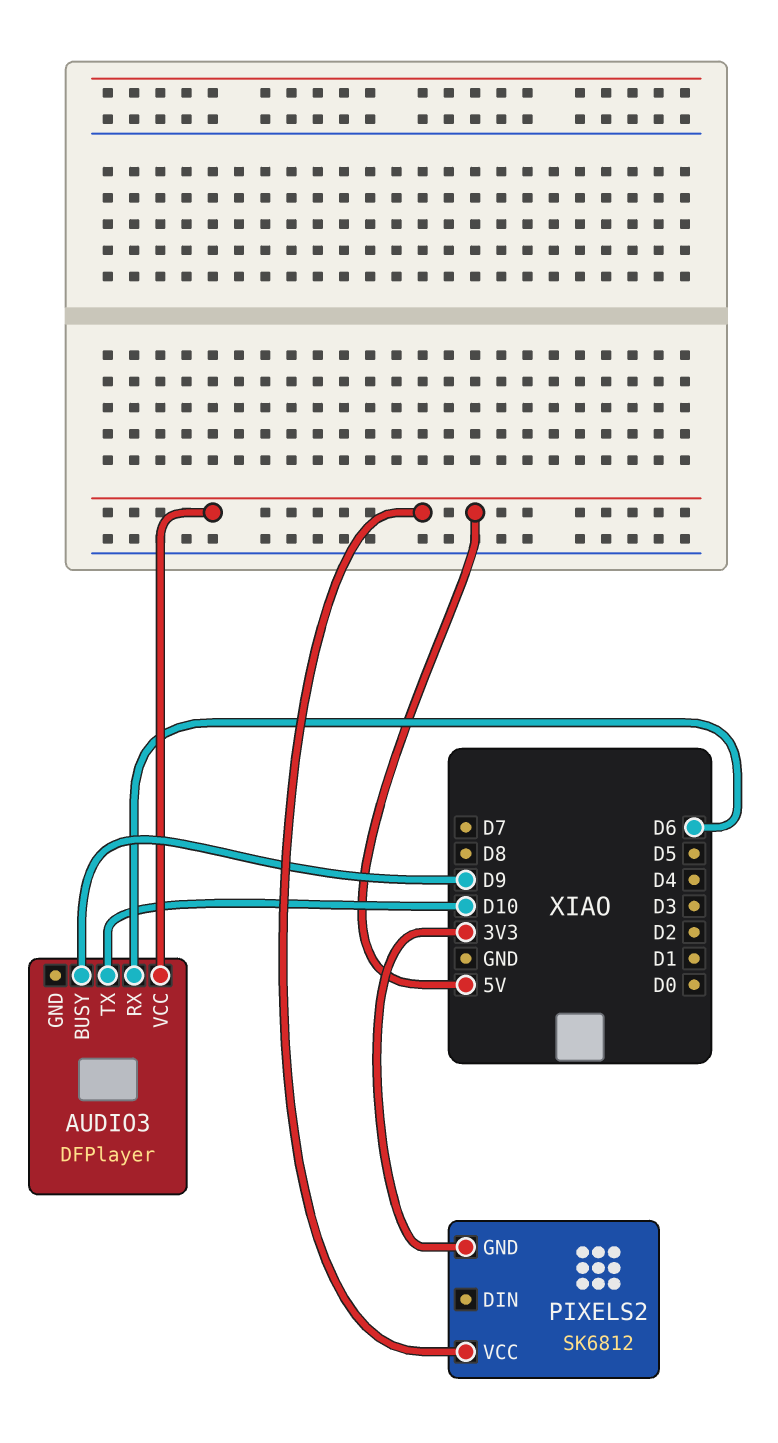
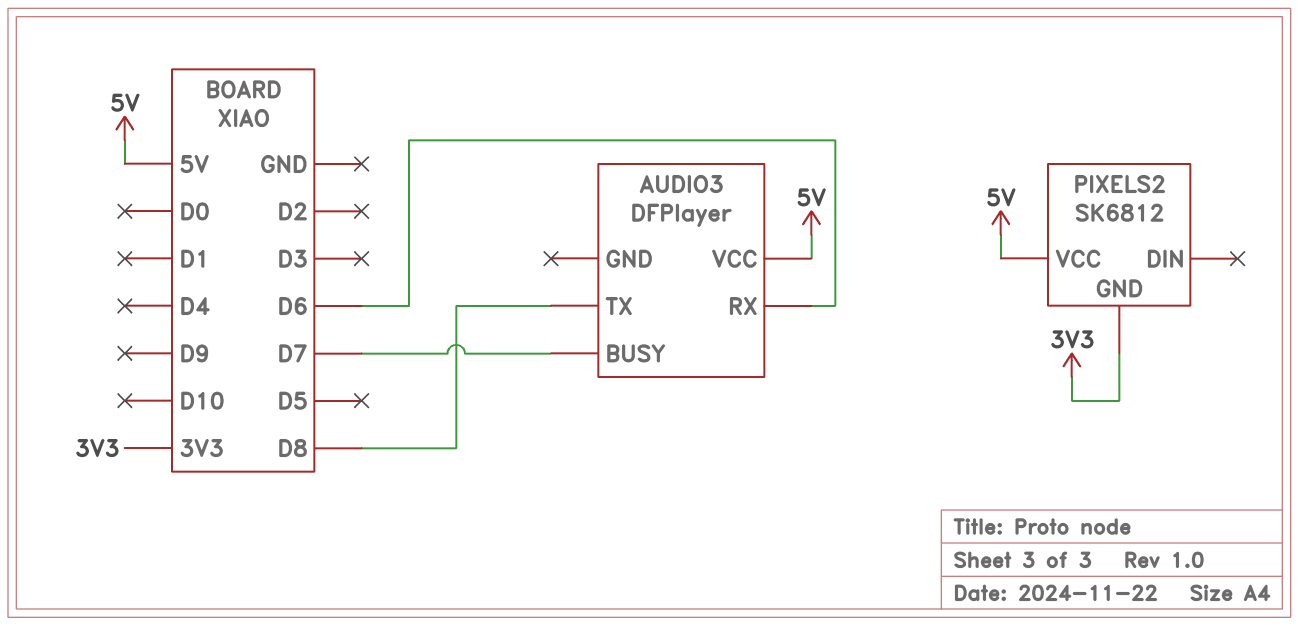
AUDIO3 pin BUSY: D9 -> D7
AUDIO3 pin TX: D10 -> D8

